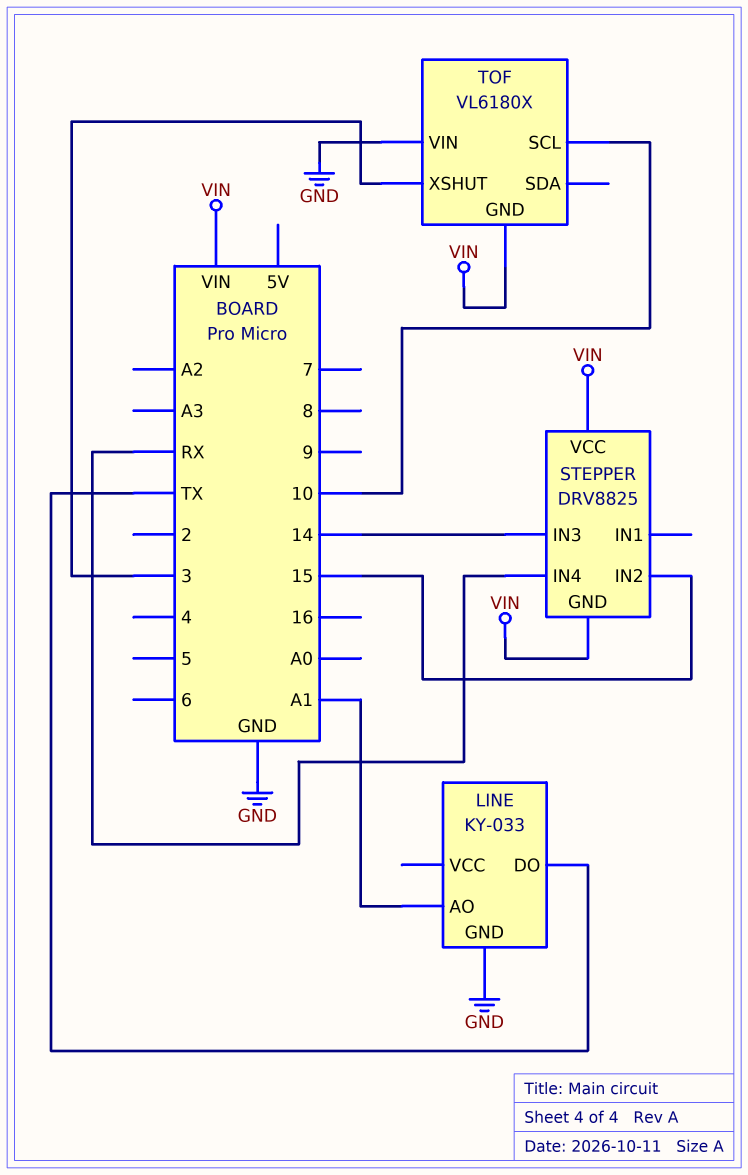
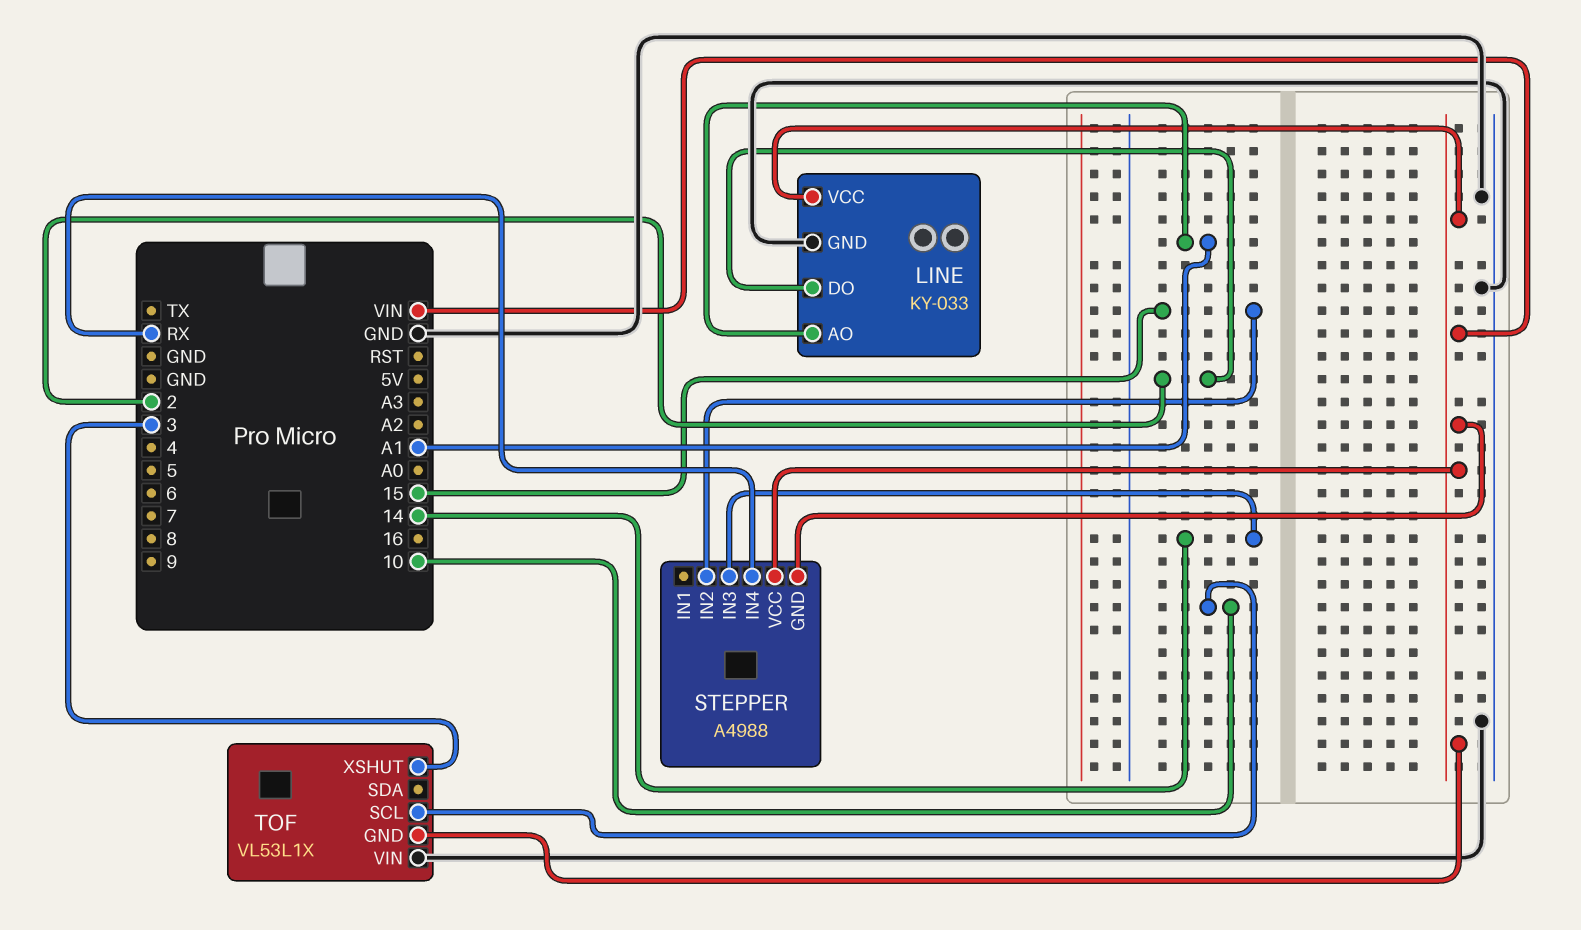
LINE pin DO: TX -> 2
LINE pin VCC: none -> VIN
STEPPER: DRV8825 -> A4988
TOF: VL6180X -> VL53L1X

